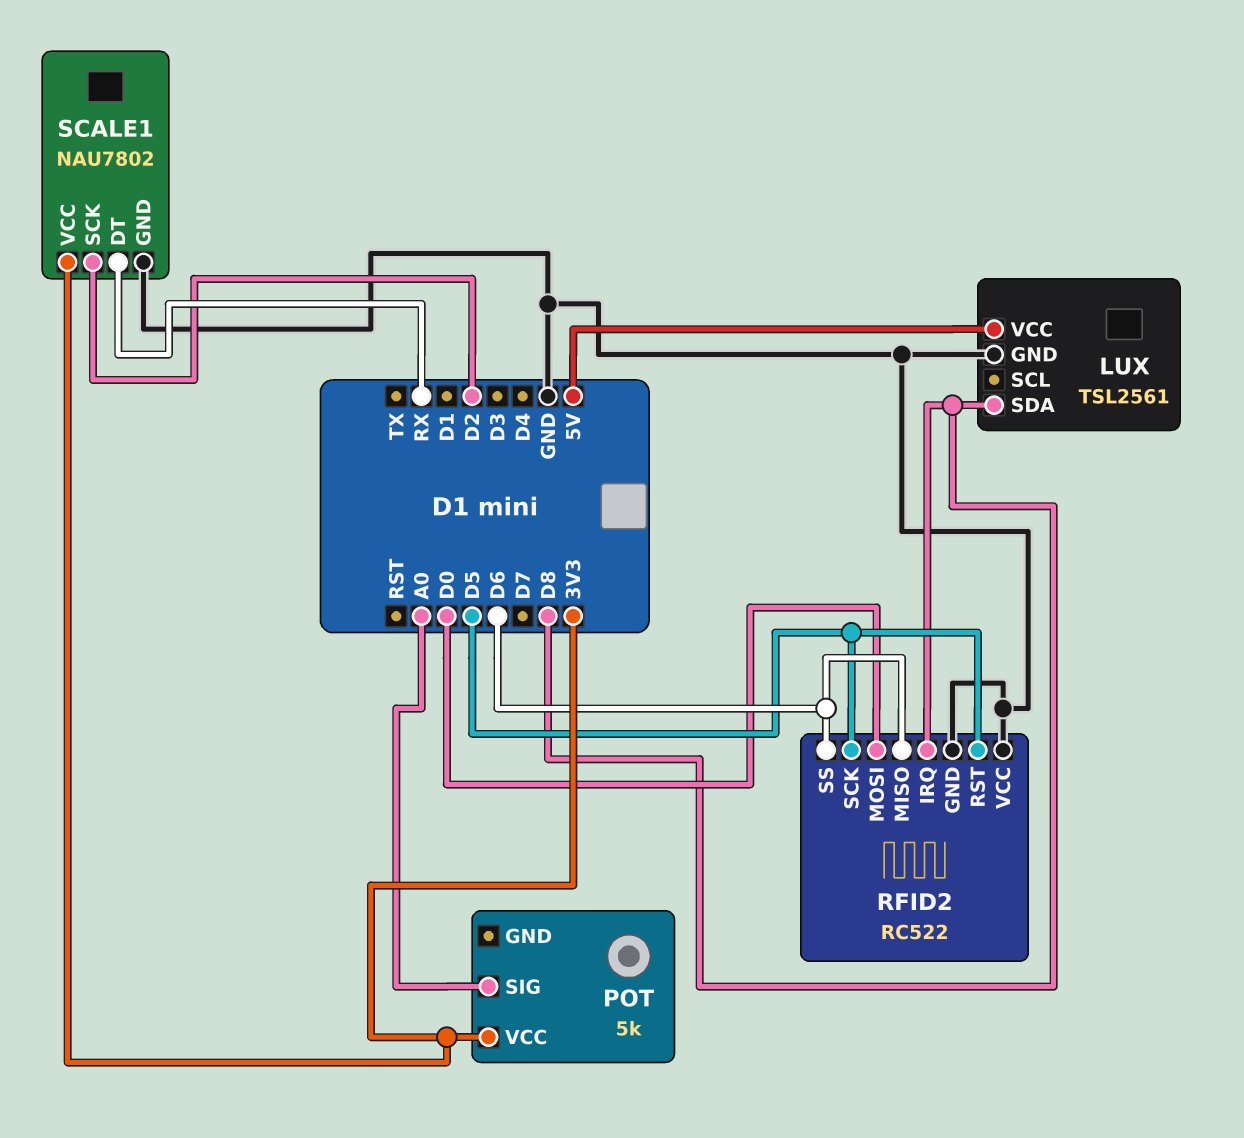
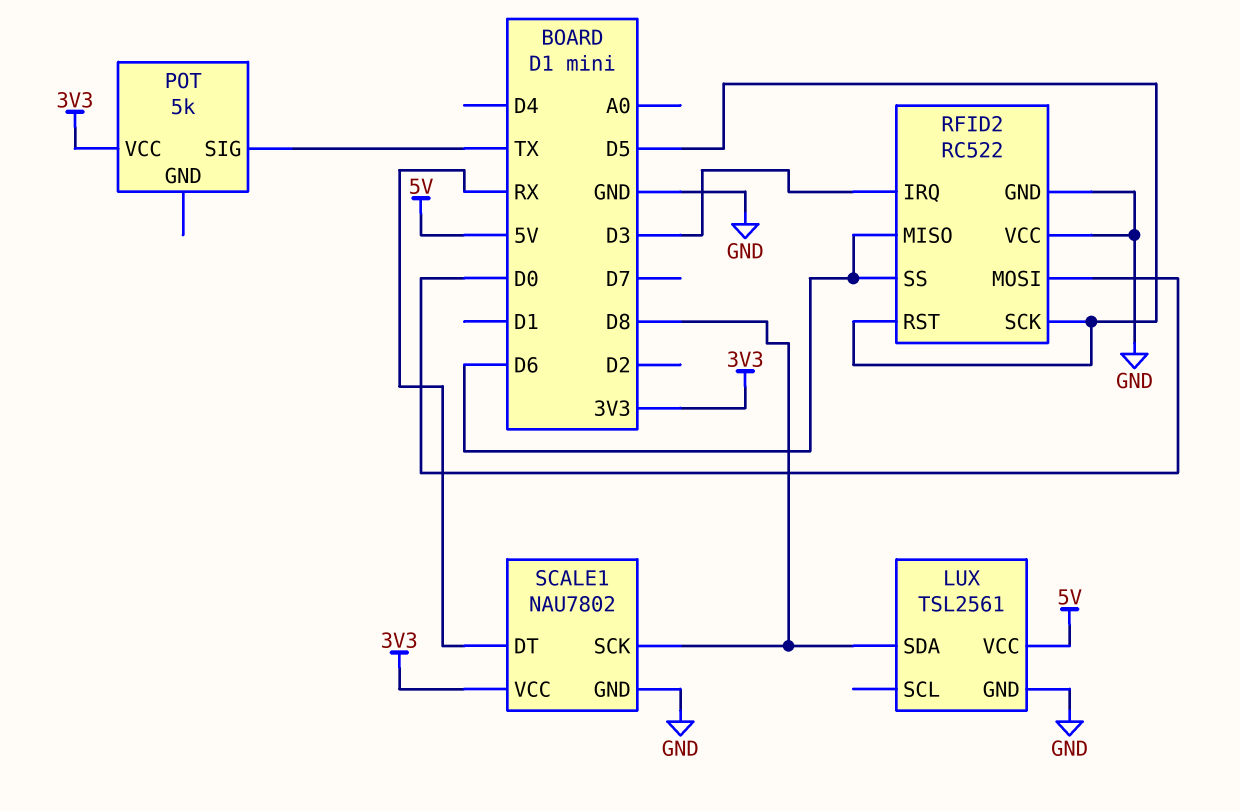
POT pin SIG: A0 -> TX
RFID2 pin IRQ: D8 -> D3
SCALE1 pin SCK: D2 -> D8

